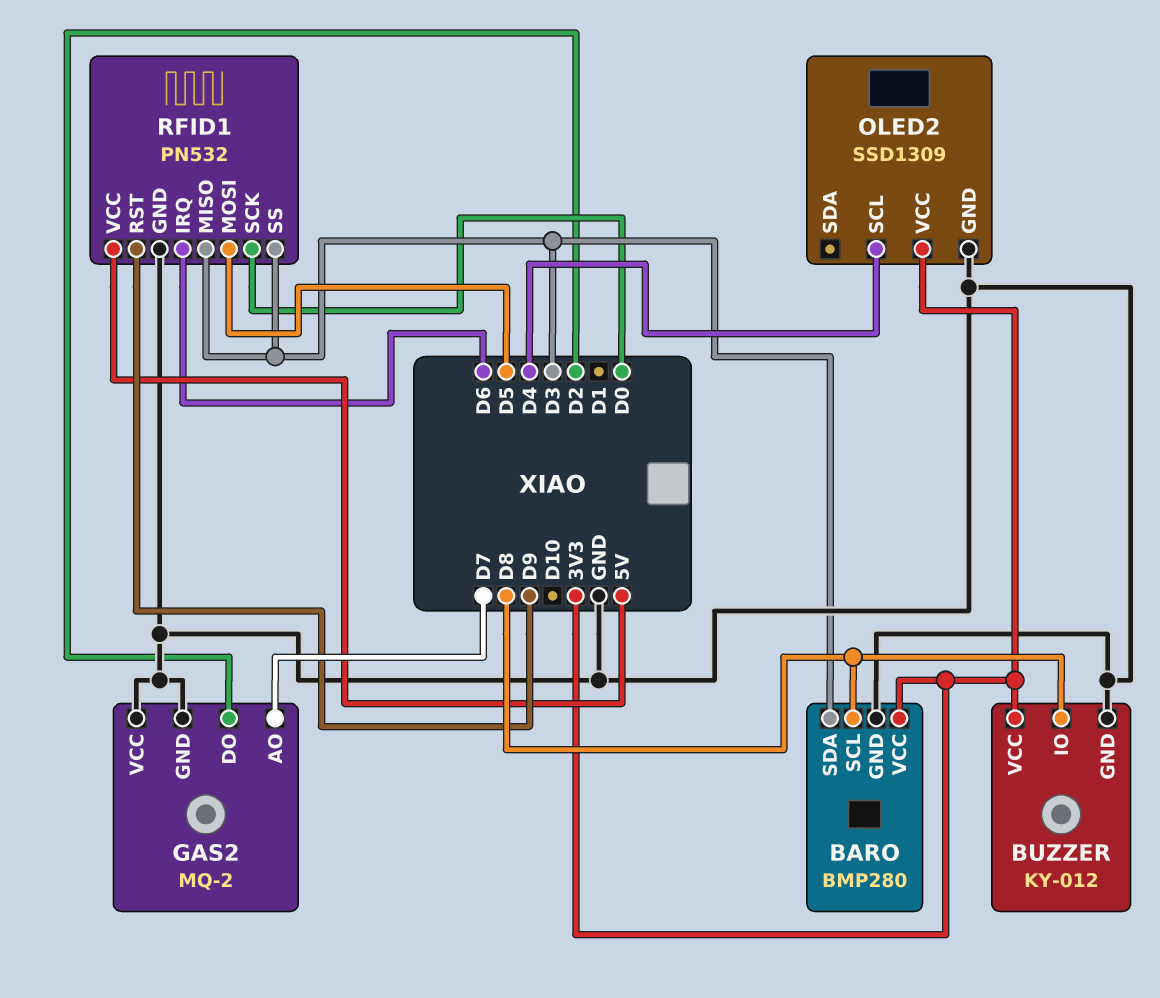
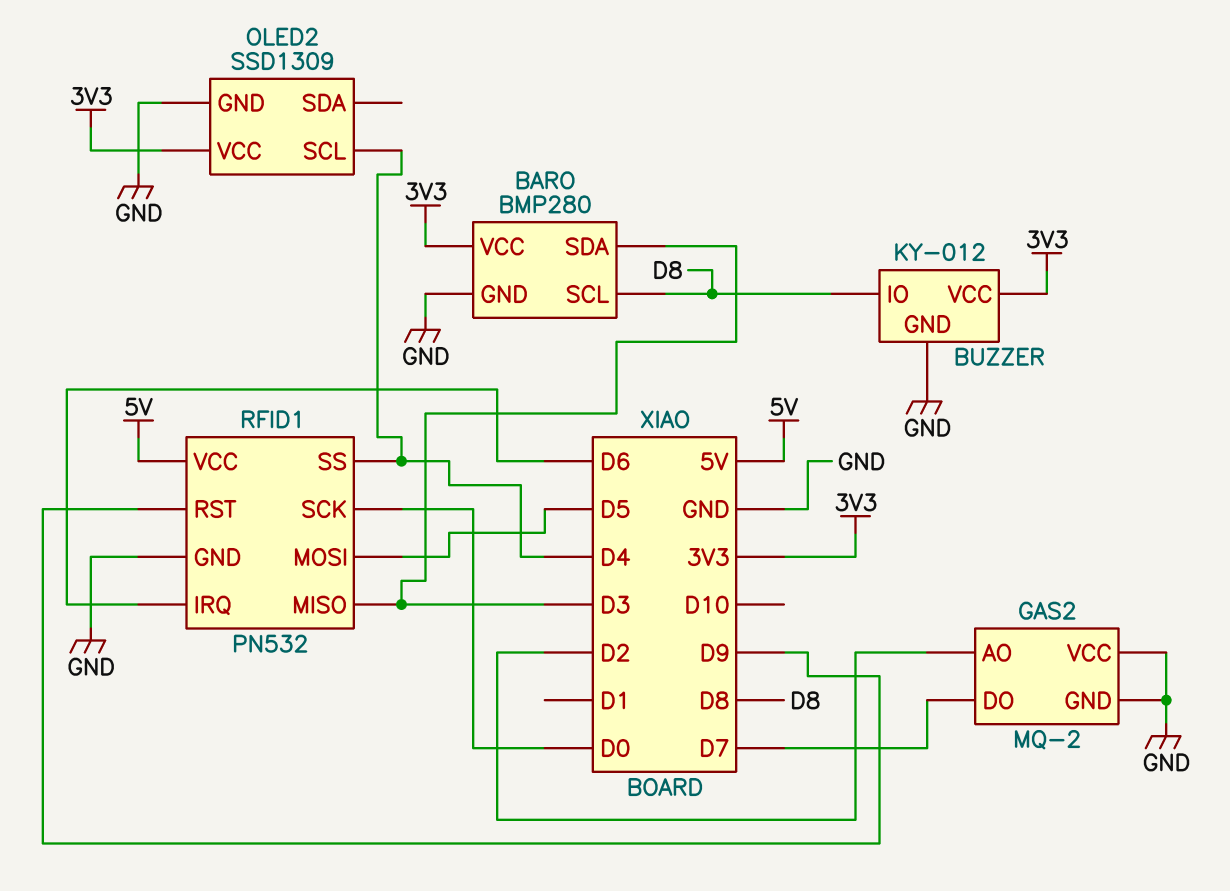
GAS2 pin AO: D7 -> D2
GAS2 pin DO: D2 -> D7
RFID1 pin SS: D3 -> D4

